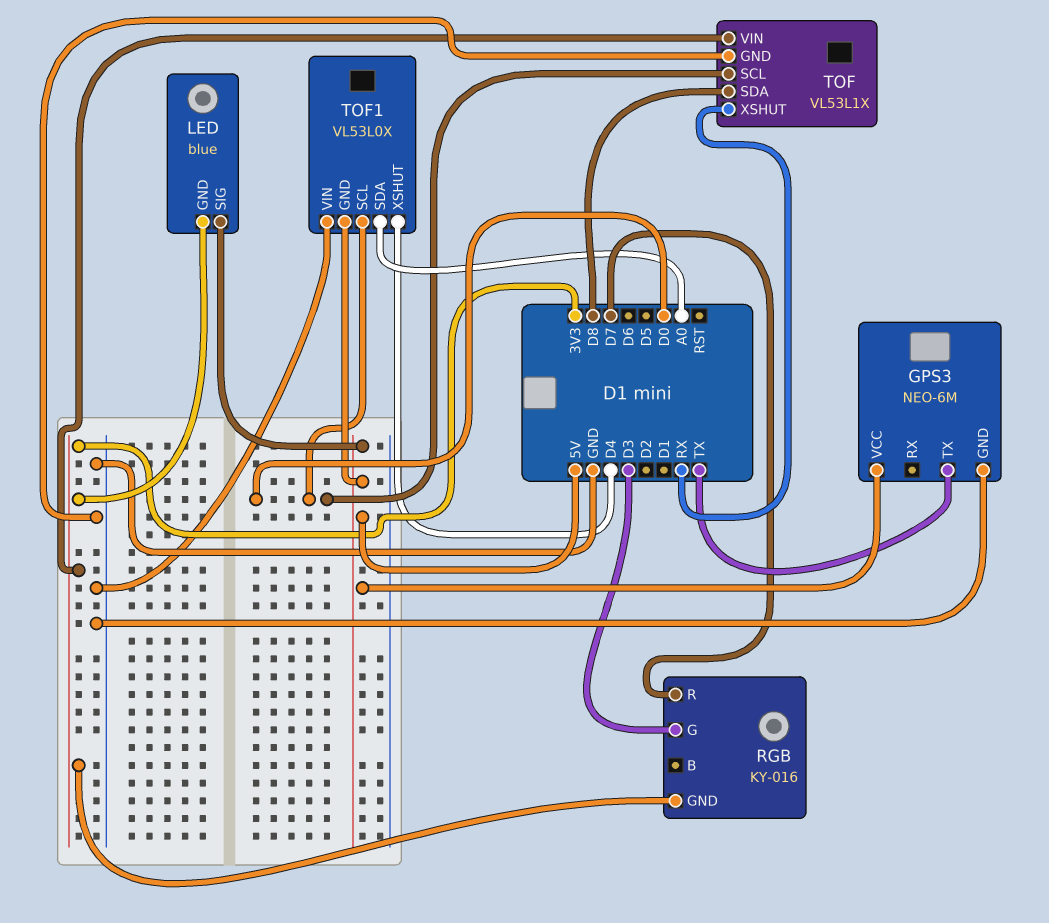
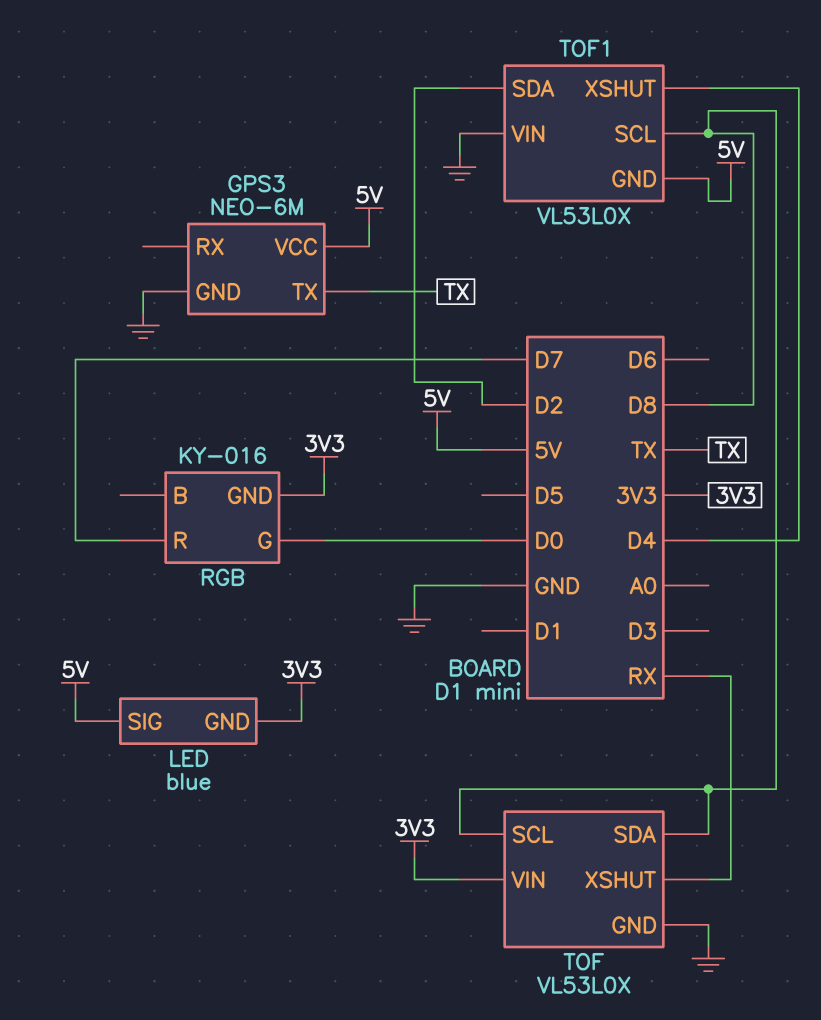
RGB pin G: D3 -> D0
TOF: VL53L1X -> VL53L0X
TOF pin SCL: D0 -> D8
TOF1 pin SCL: D0 -> D8
TOF1 pin SDA: A0 -> D2

